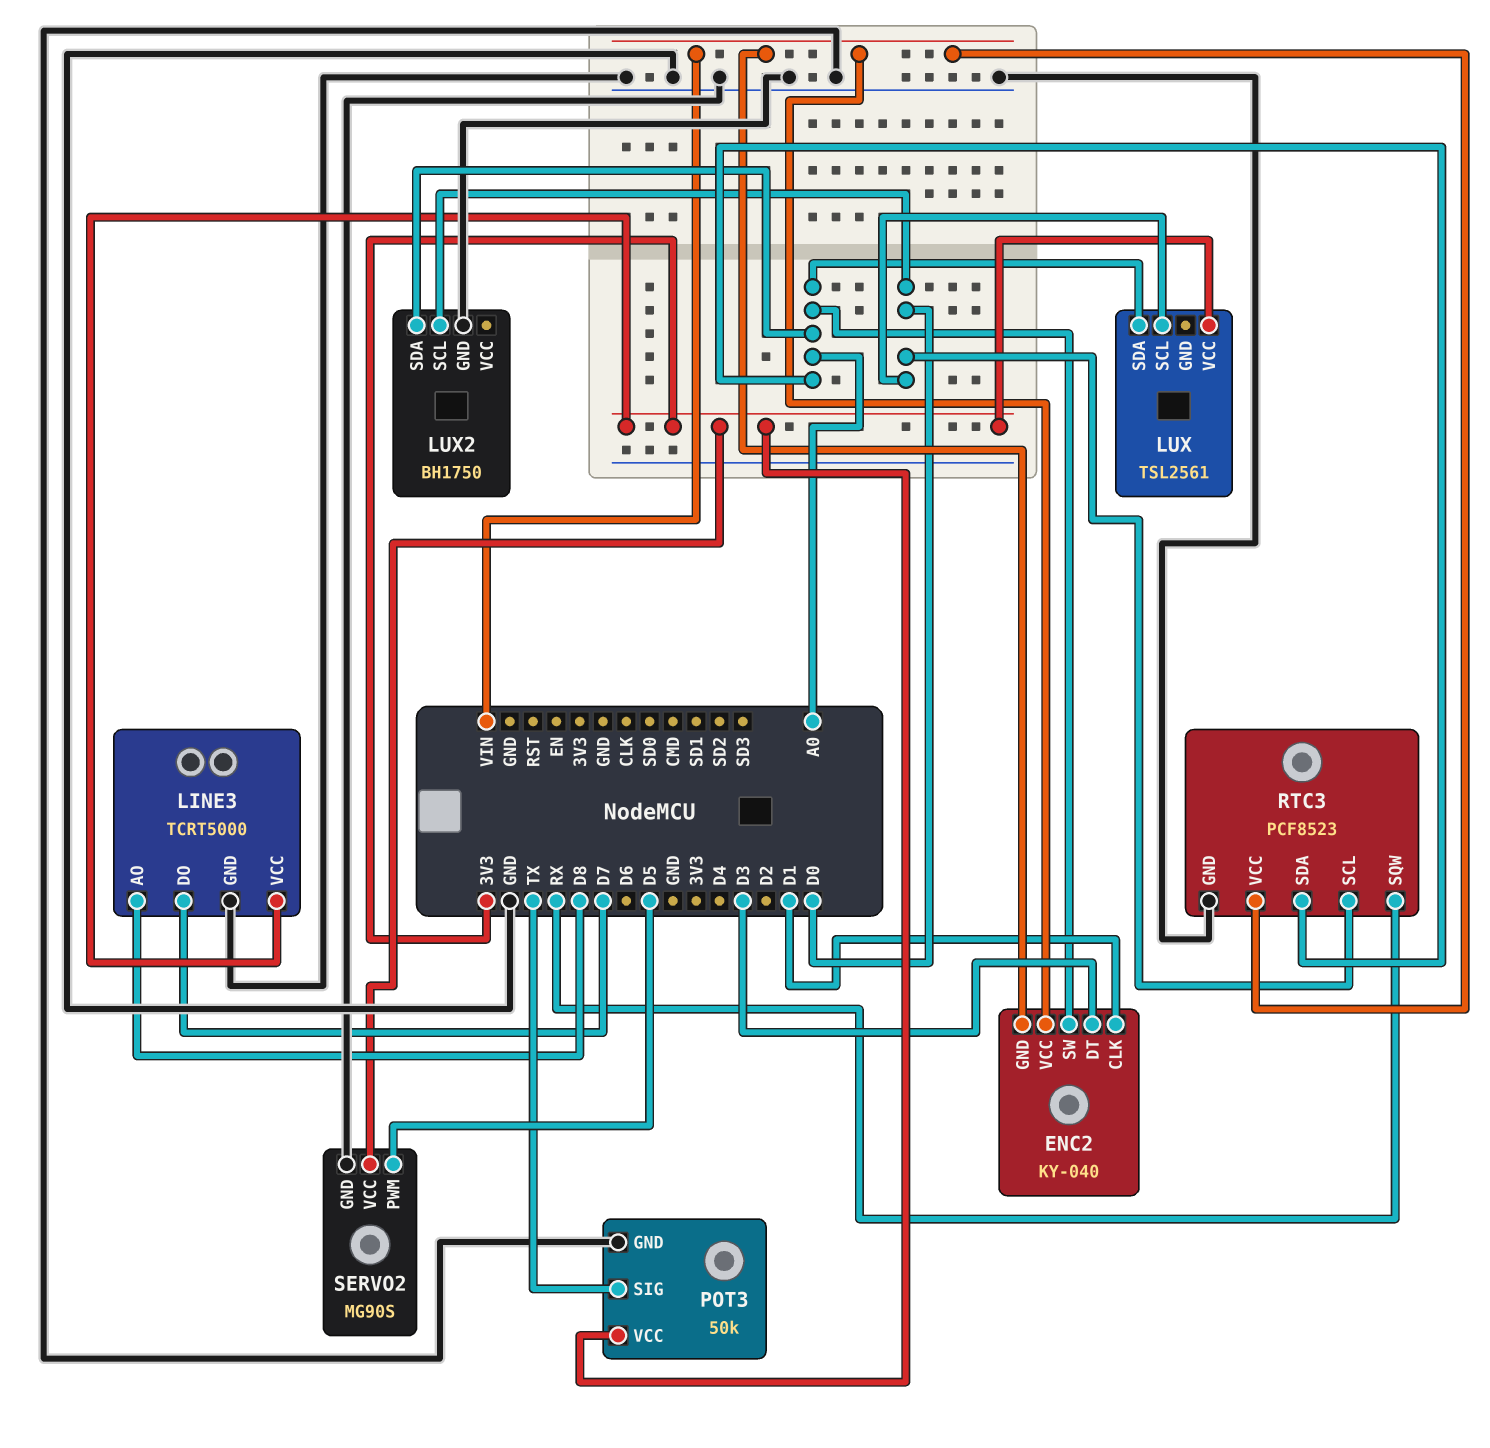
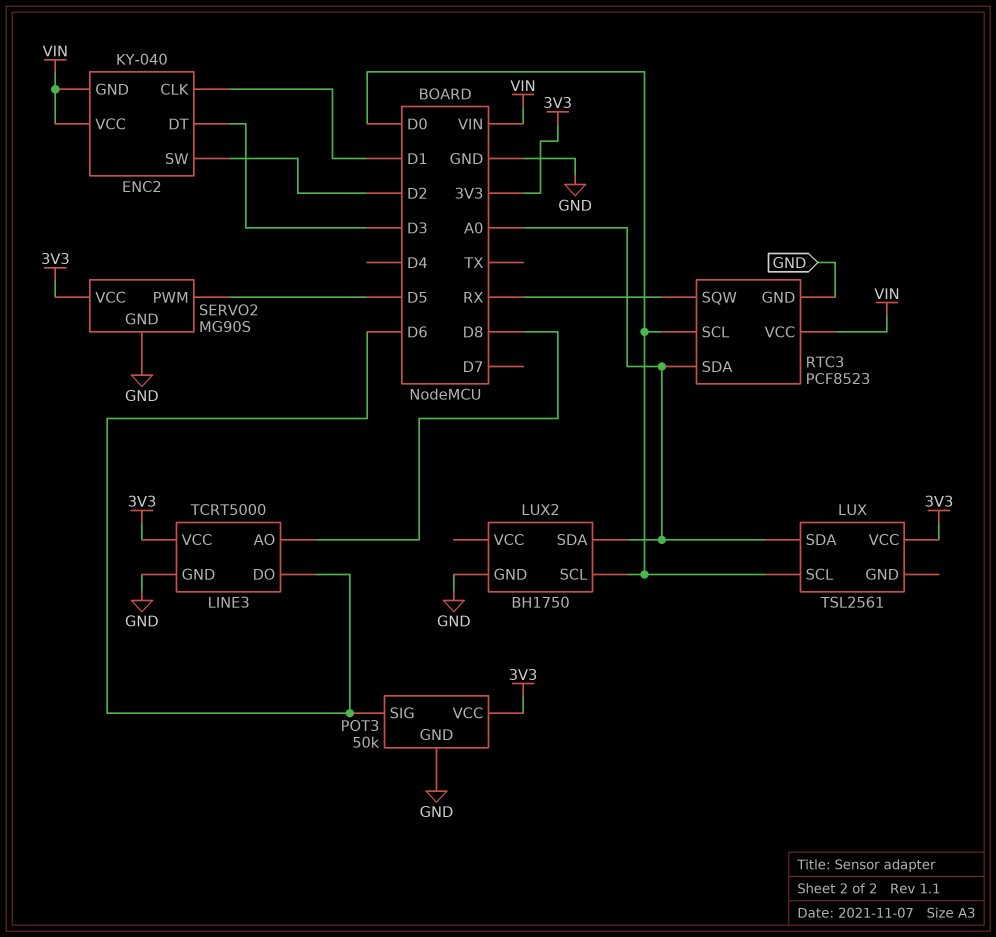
ENC2 pin SW: A0 -> D2
LINE3 pin DO: D7 -> D6
POT3 pin SIG: TX -> D6

